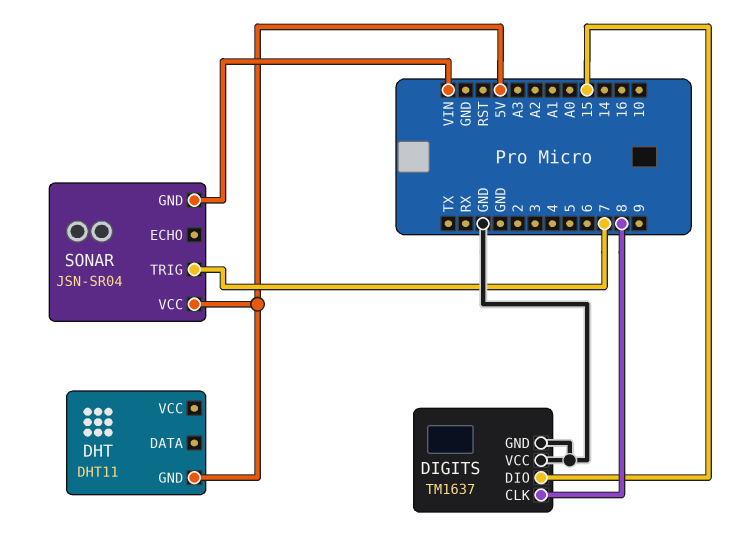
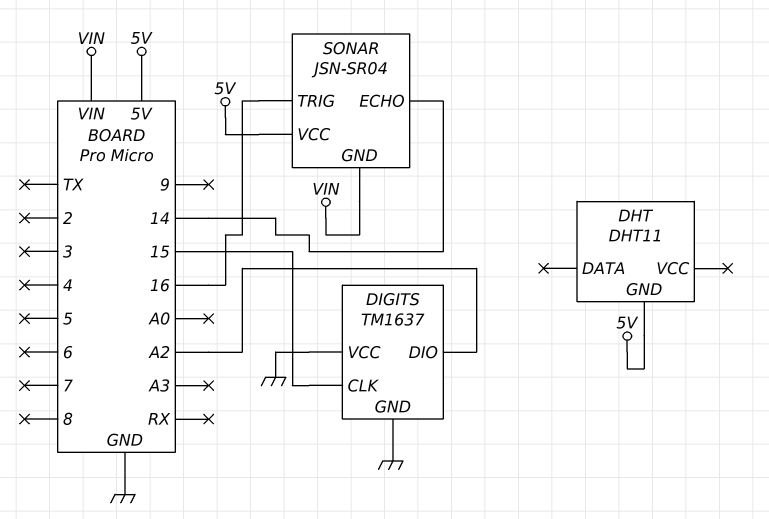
DIGITS pin CLK: 8 -> 15
DIGITS pin DIO: 15 -> A2
SONAR pin ECHO: none -> 14
SONAR pin TRIG: 7 -> 16

